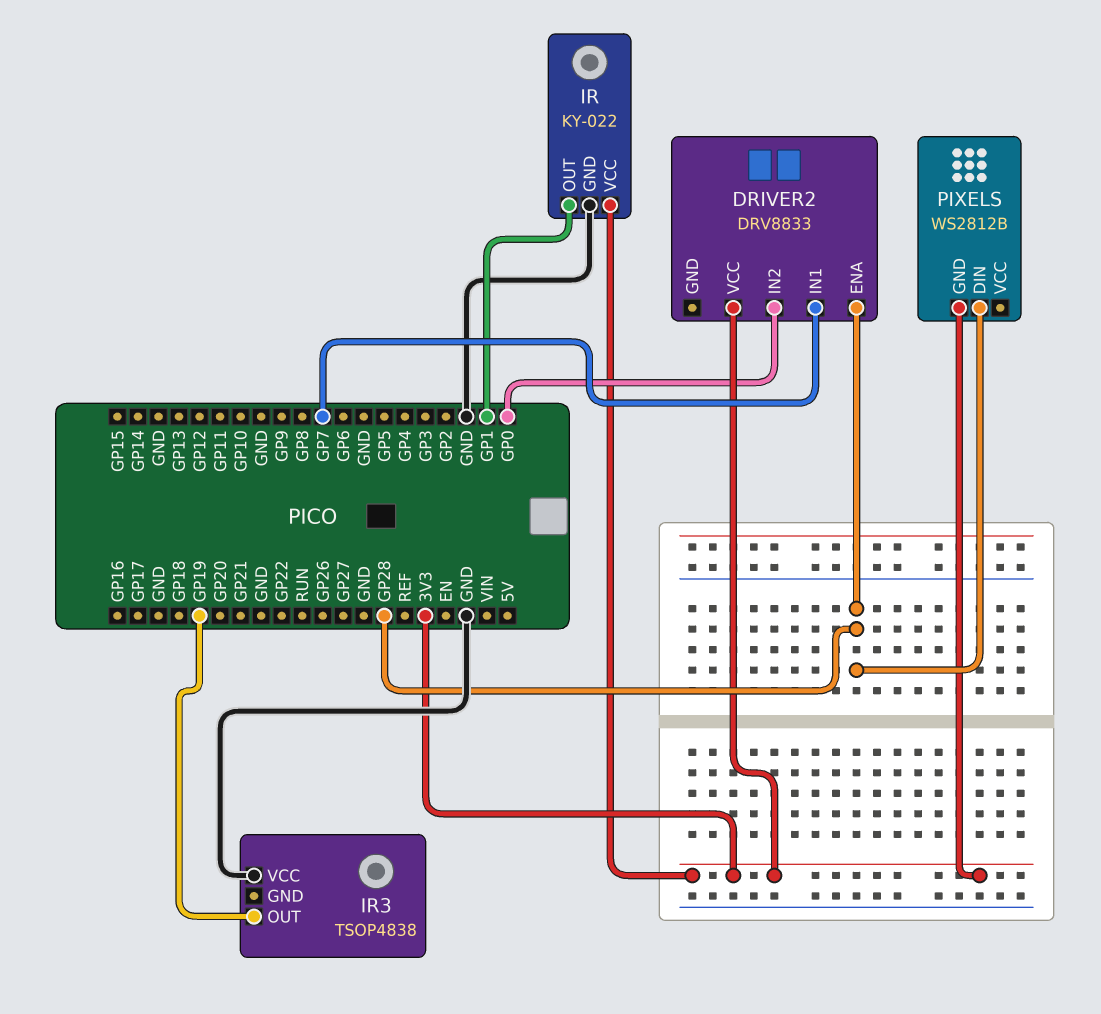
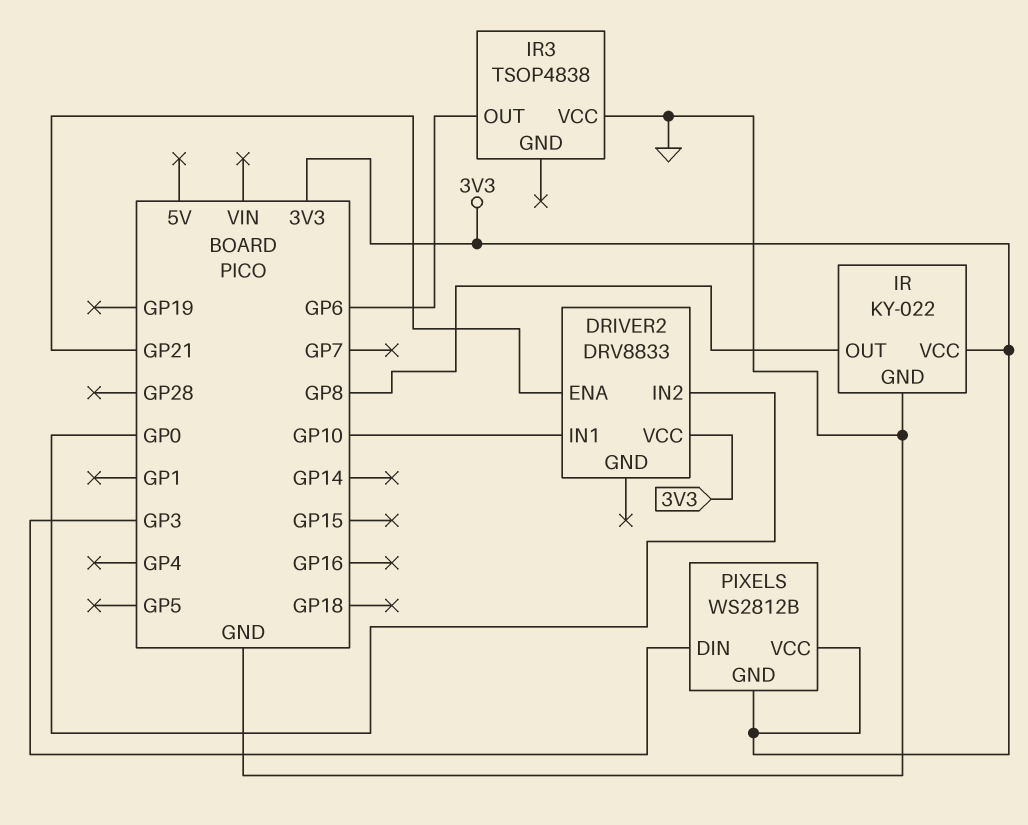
DRIVER2 pin ENA: GP28 -> GP21
DRIVER2 pin IN1: GP7 -> GP10
IR pin OUT: GP1 -> GP8
IR3 pin OUT: GP19 -> GP6
PIXELS pin DIN: GP28 -> GP3
PIXELS pin VCC: none -> 3V3

